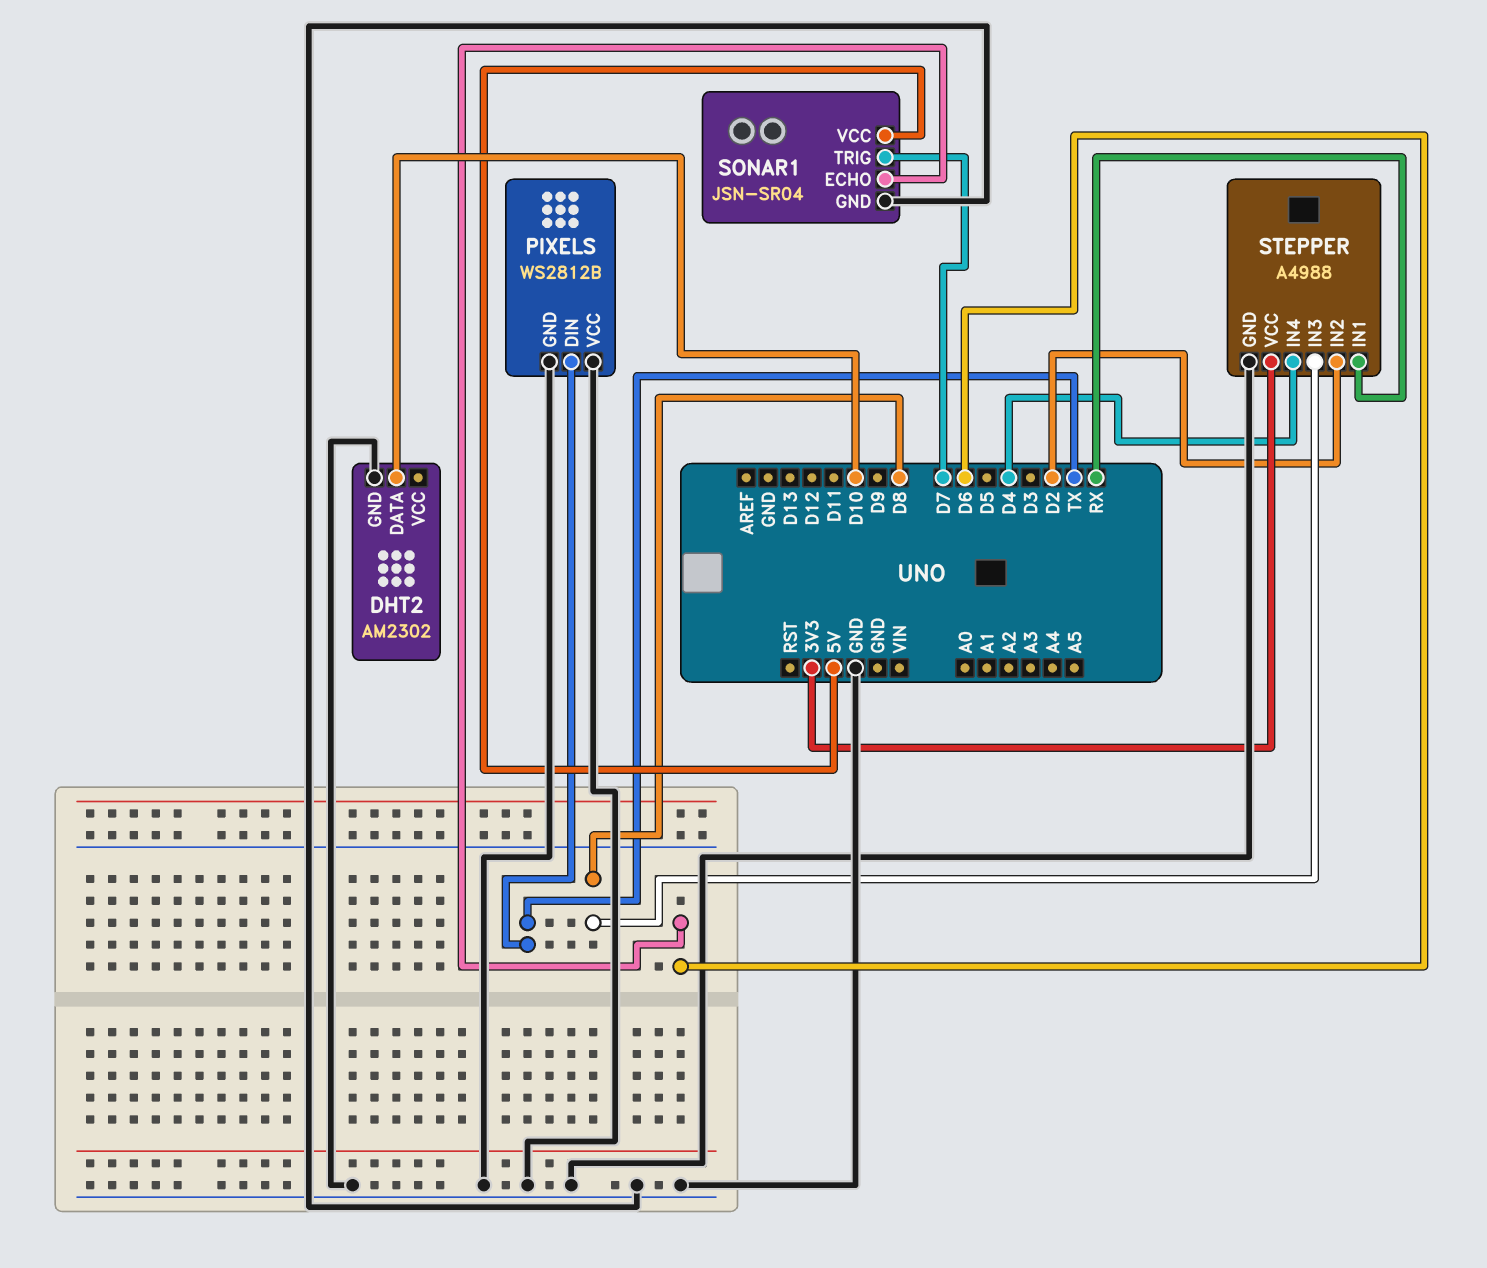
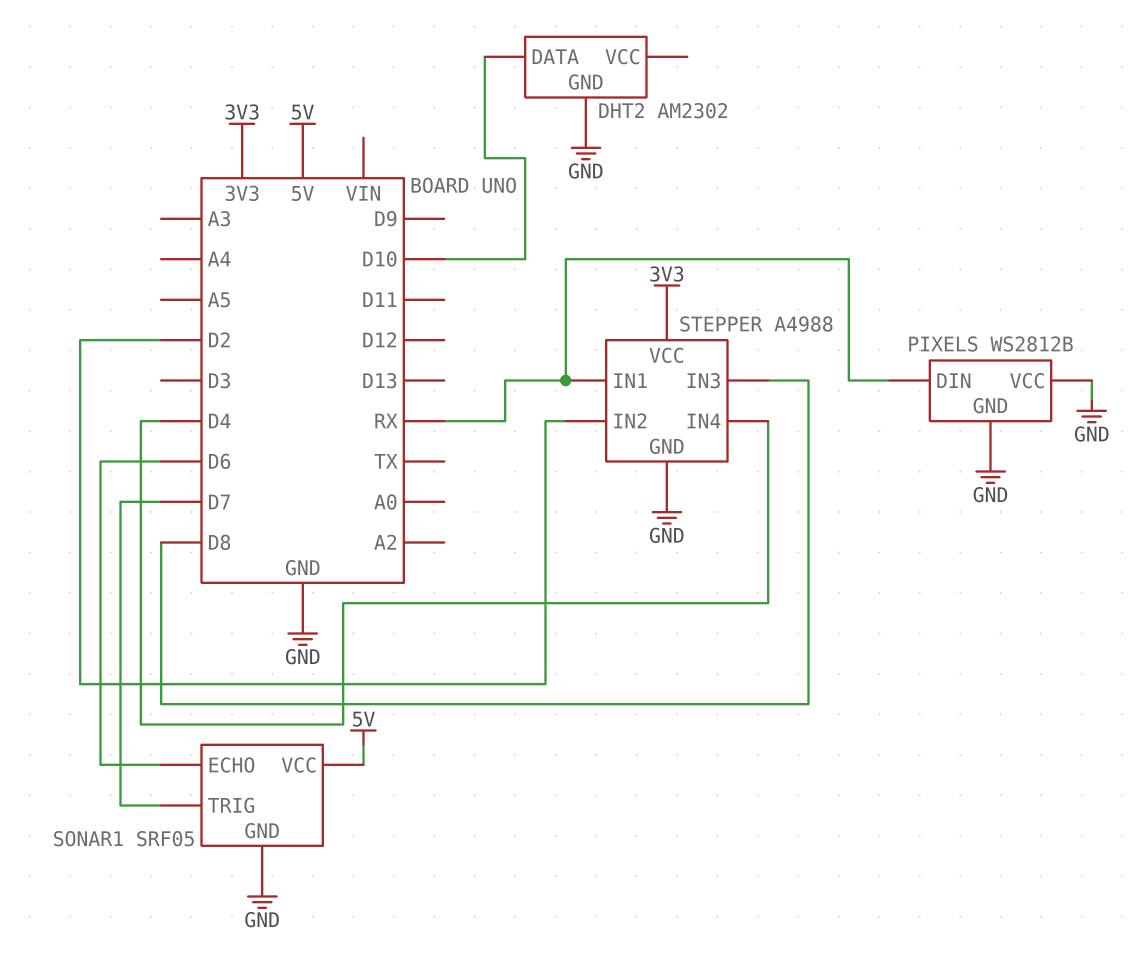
PIXELS pin DIN: TX -> RX
SONAR1: JSN-SR04 -> SRF05

